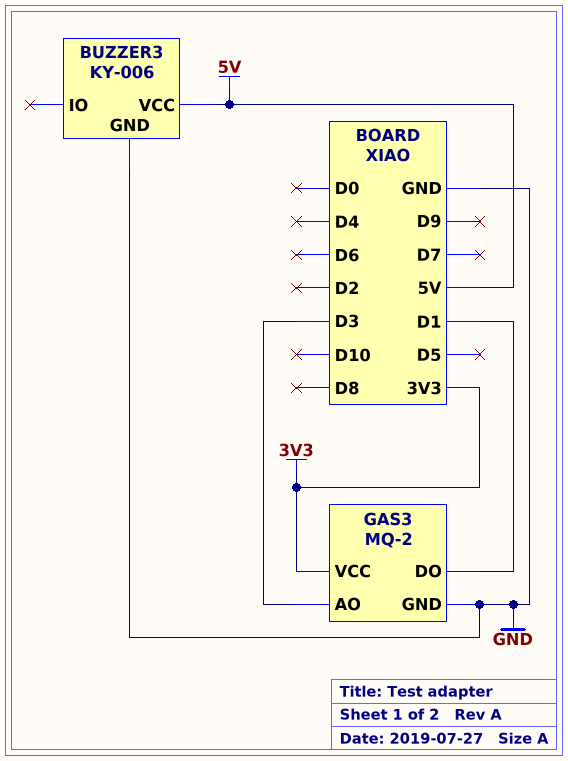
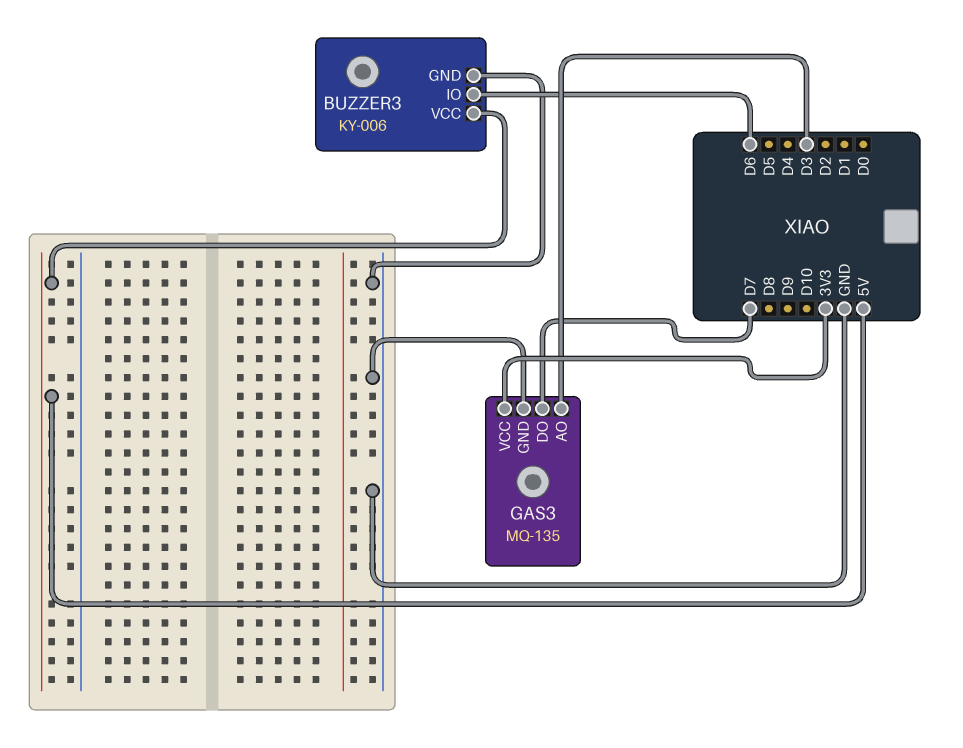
BUZZER3 pin IO: none -> D6
GAS3: MQ-2 -> MQ-135
GAS3 pin DO: D1 -> D7

